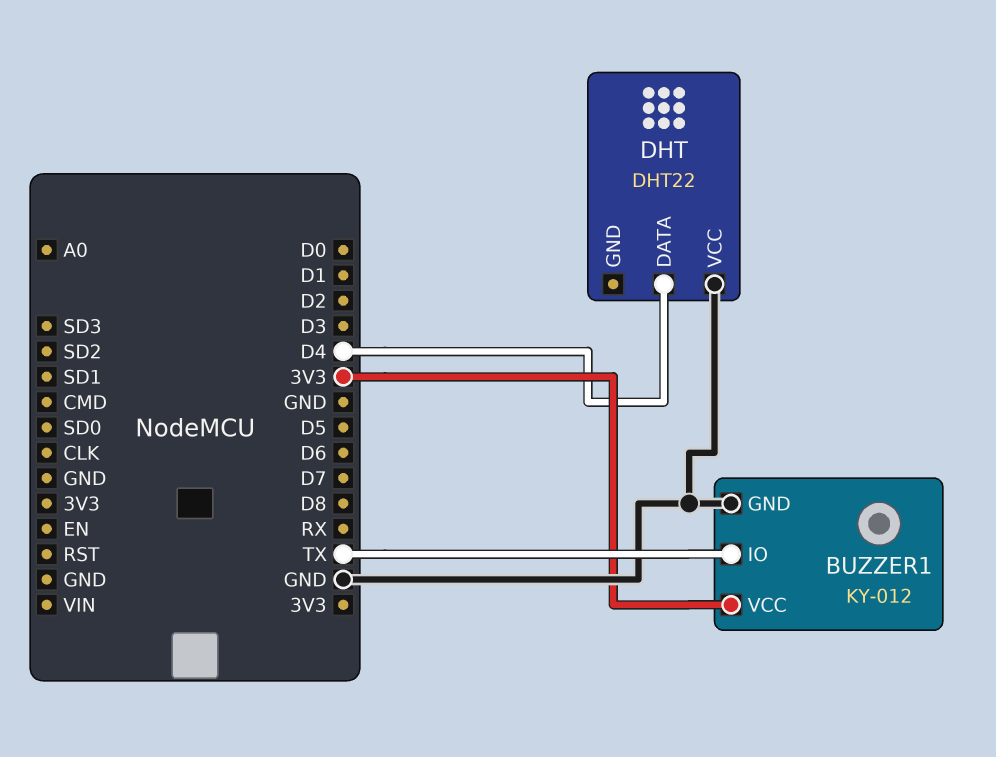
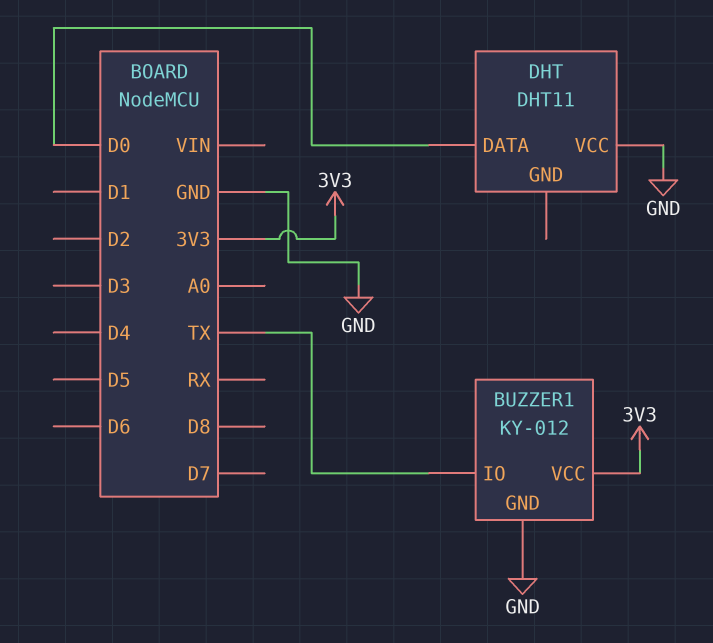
DHT: DHT22 -> DHT11
DHT pin DATA: D4 -> D0

